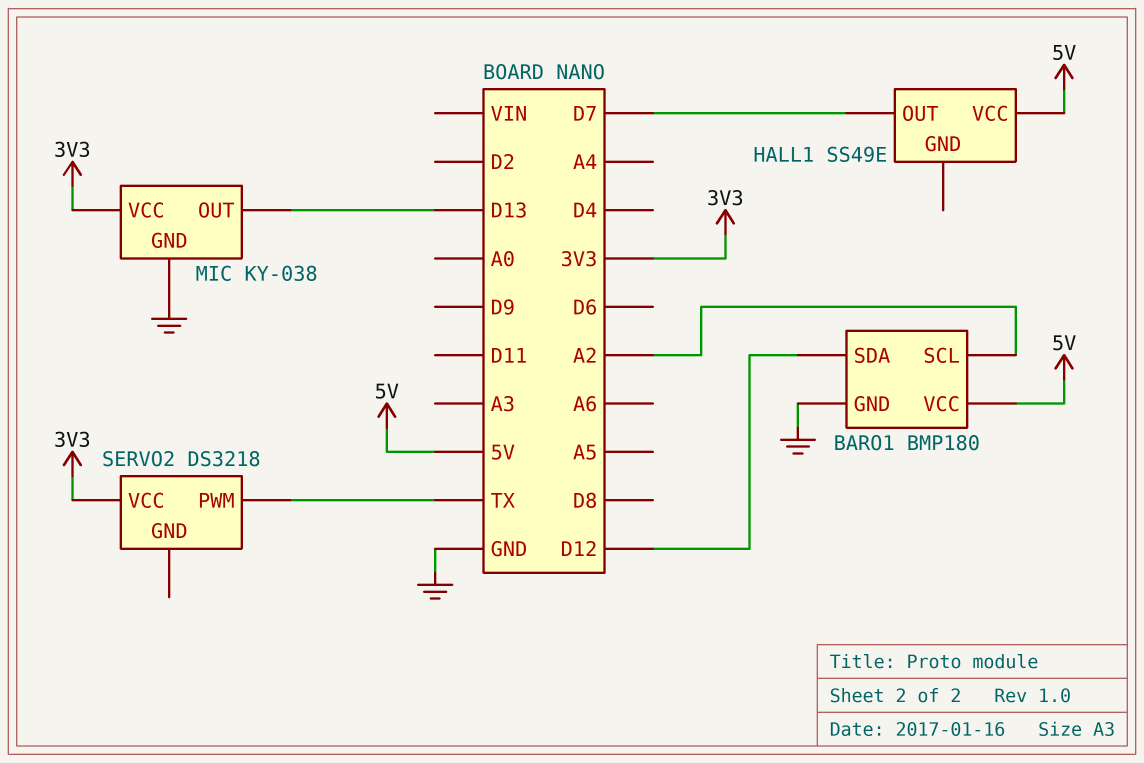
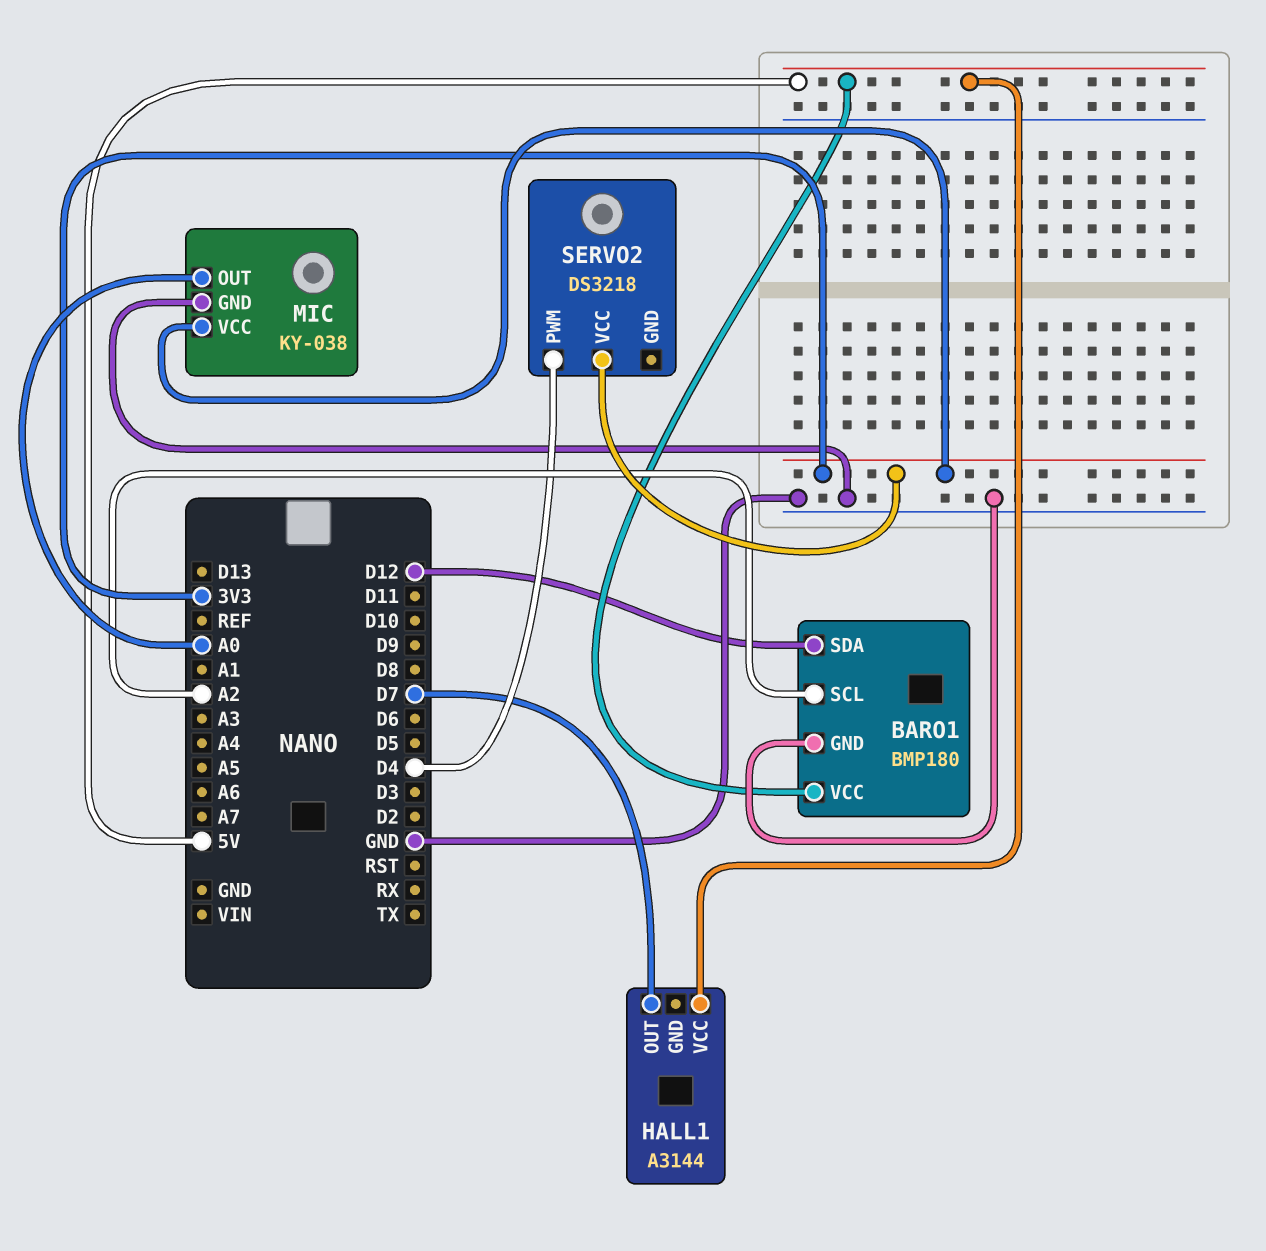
HALL1: SS49E -> A3144
MIC pin OUT: D13 -> A0
SERVO2 pin PWM: TX -> D4

